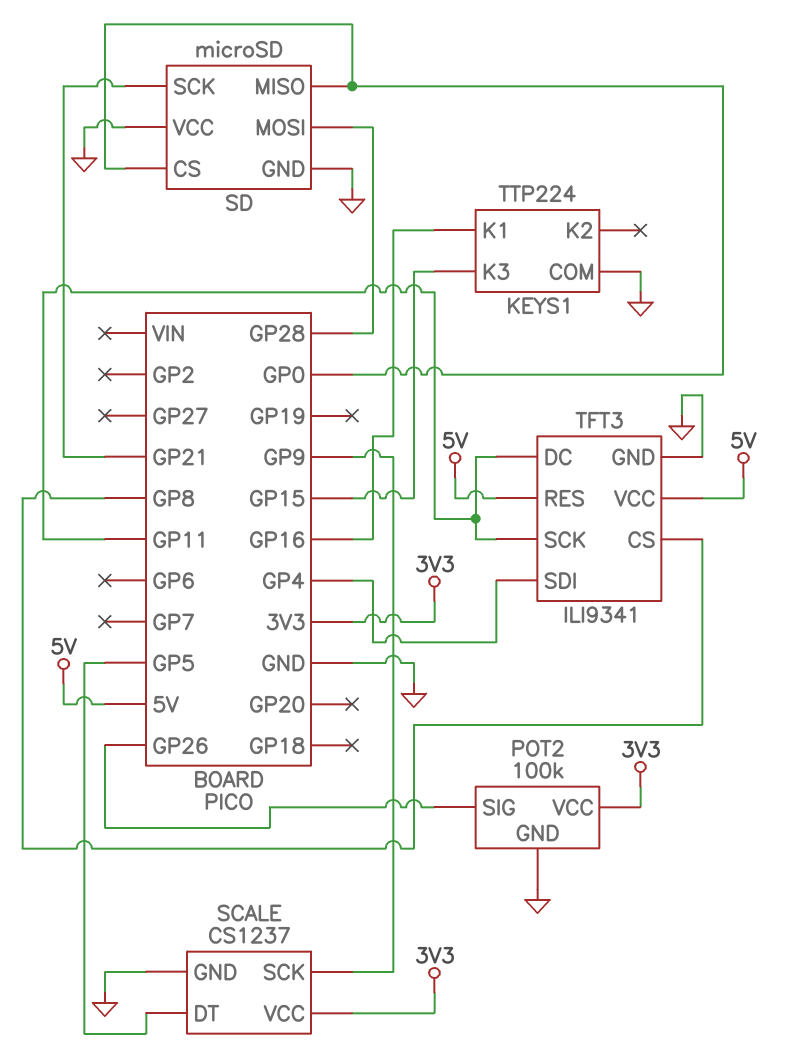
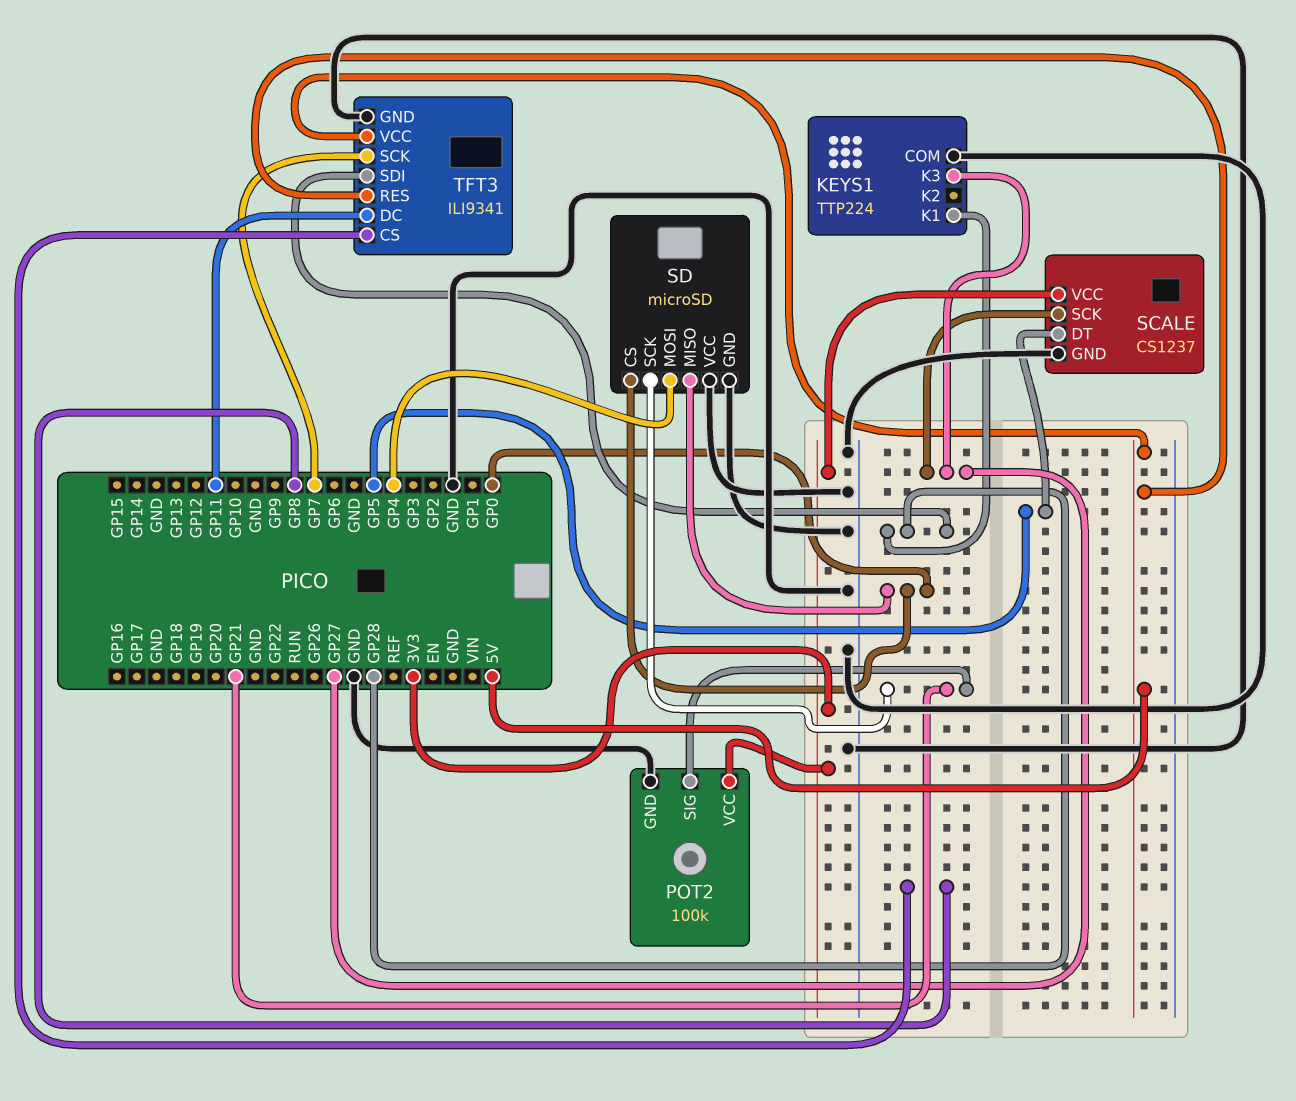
KEYS1 pin K1: GP16 -> GP28
KEYS1 pin K3: GP15 -> GP27
POT2 pin SIG: GP26 -> GP21
SCALE pin SCK: GP9 -> GP27
SD pin MOSI: GP28 -> GP4
TFT3 pin SCK: GP11 -> GP7
TFT3 pin SDI: GP4 -> GP28

